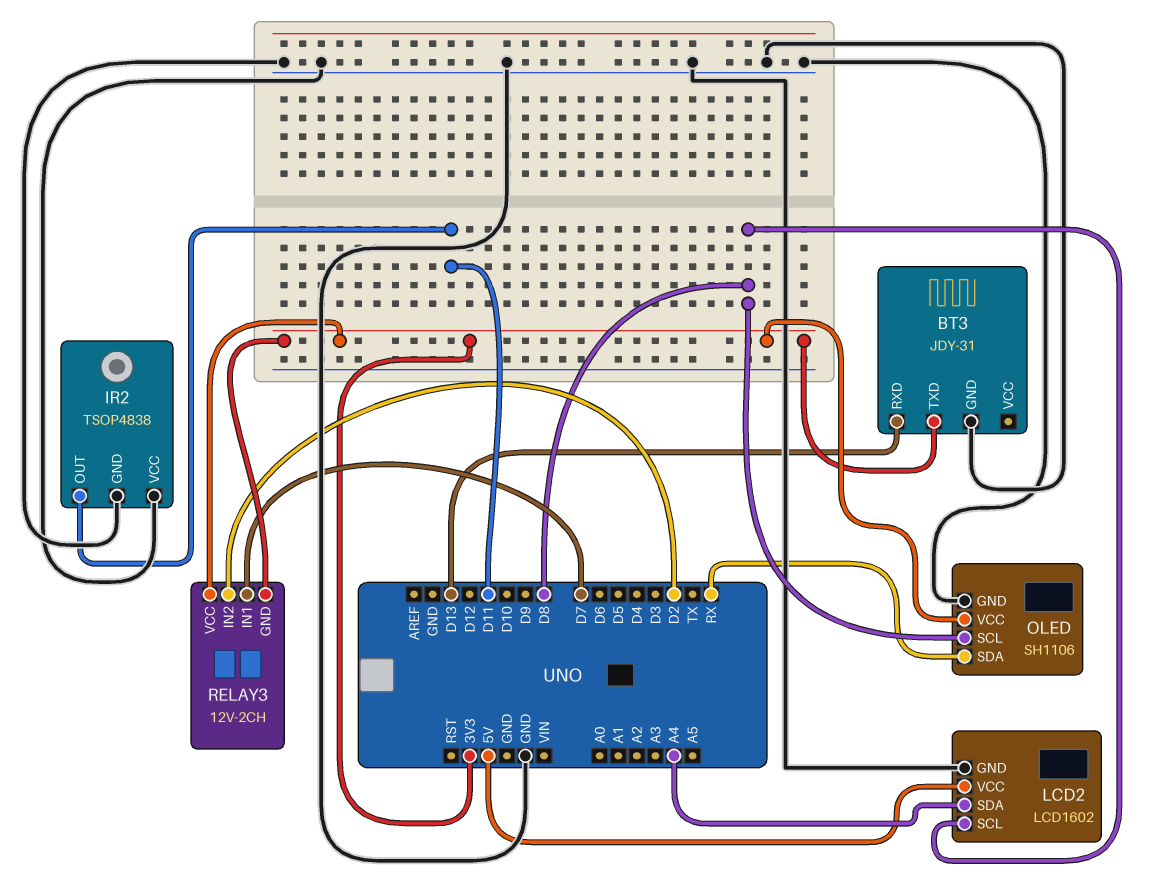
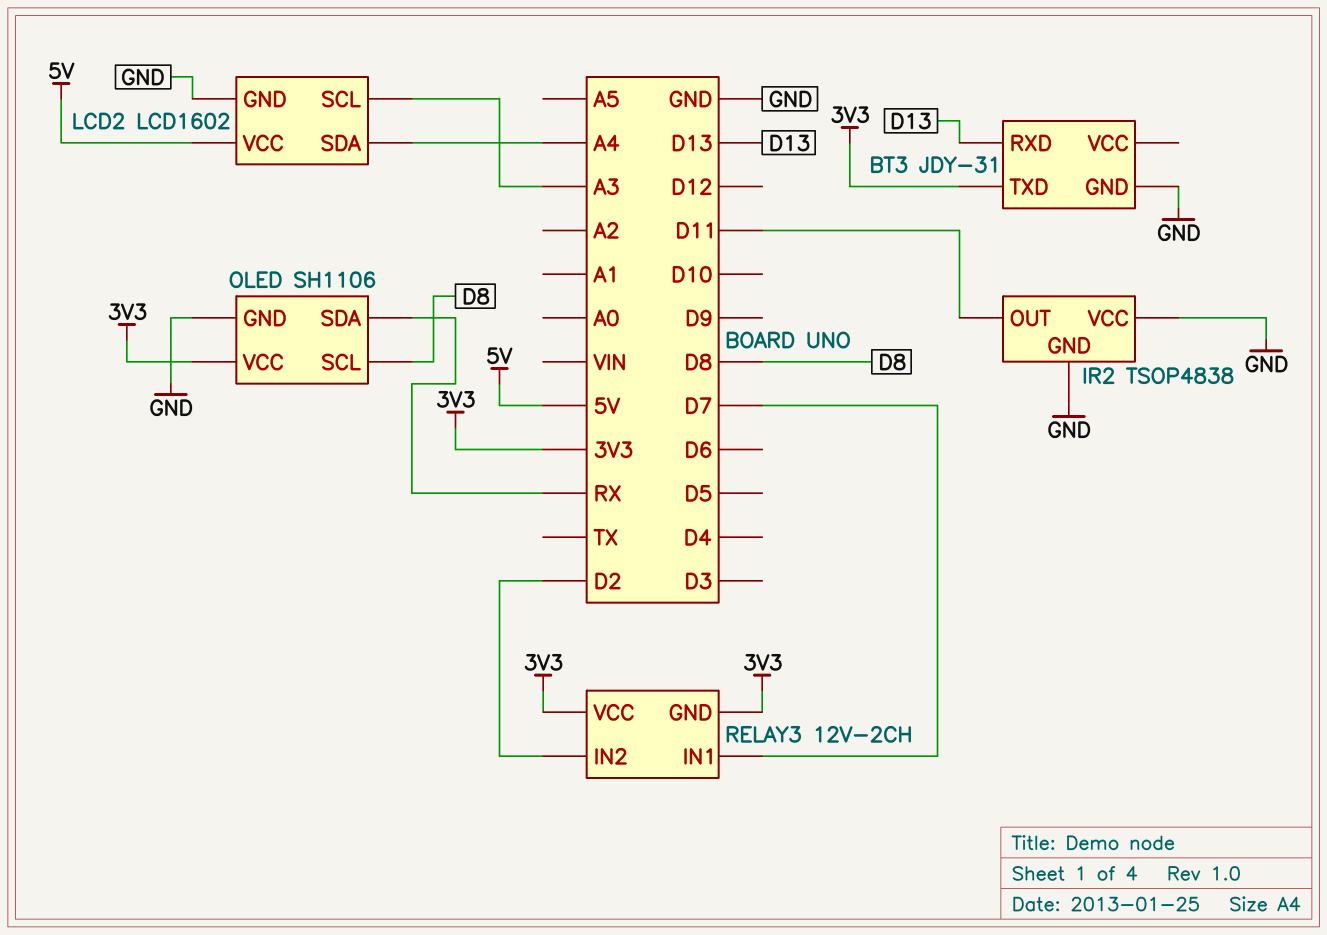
LCD2 pin SCL: D8 -> A3

